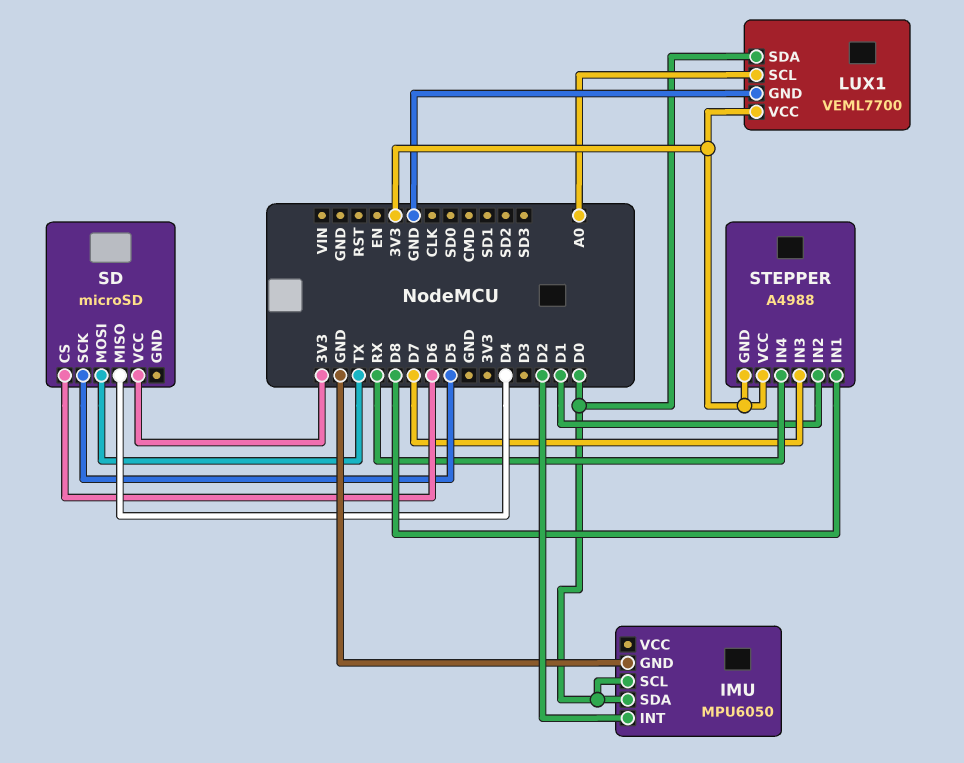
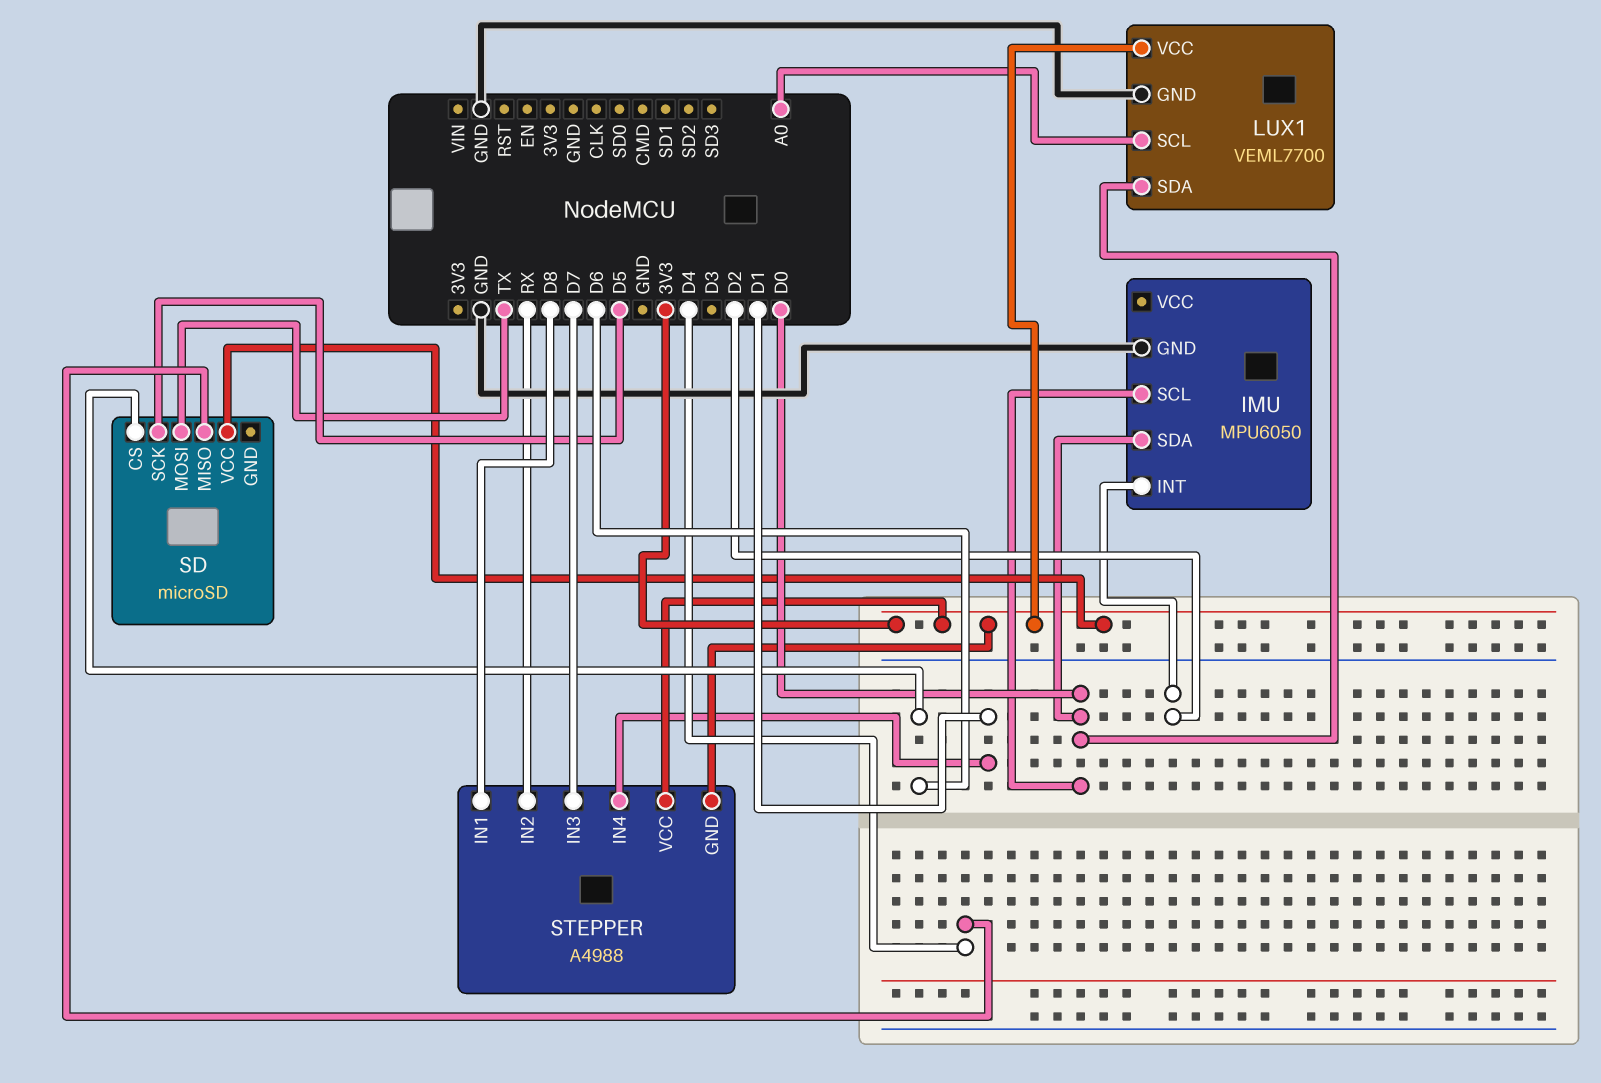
STEPPER pin IN2: D1 -> RX
STEPPER pin IN4: RX -> D1

